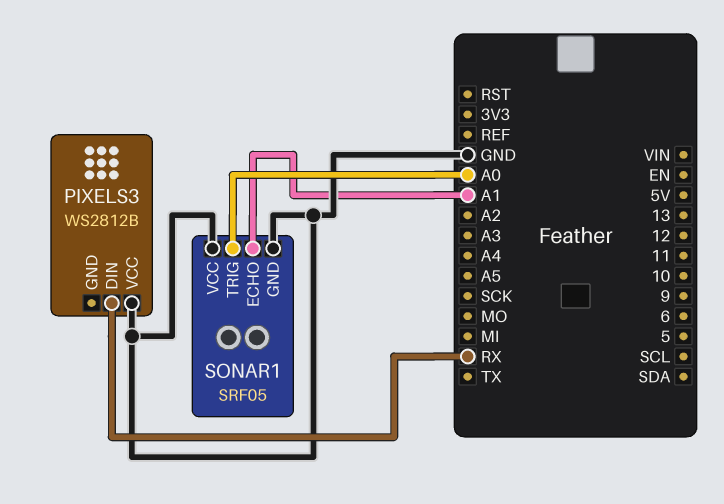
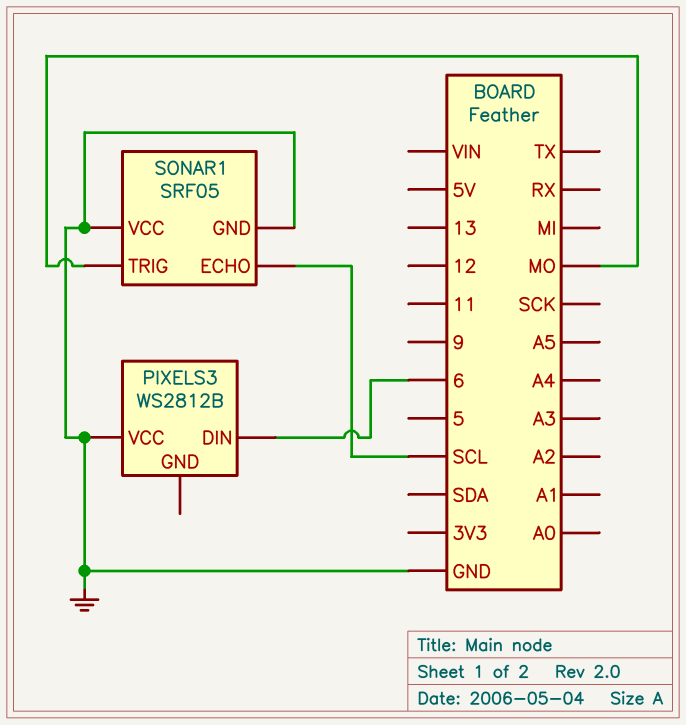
PIXELS3 pin DIN: RX -> 6
SONAR1 pin ECHO: A1 -> SCL
SONAR1 pin TRIG: A0 -> MO

